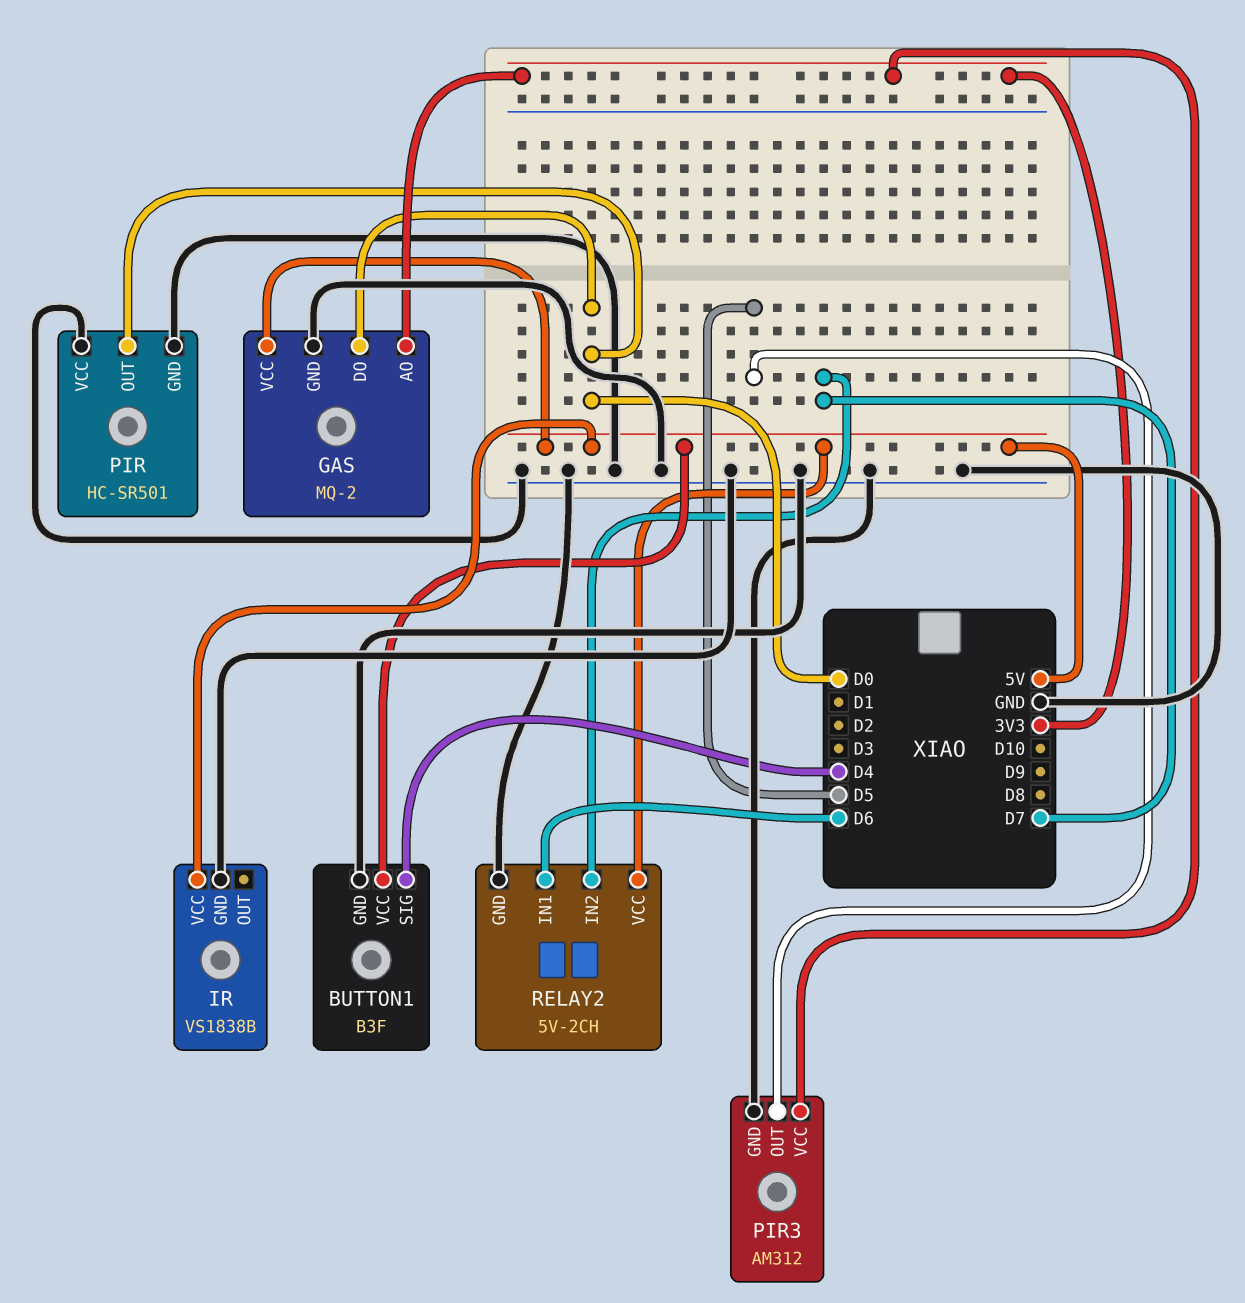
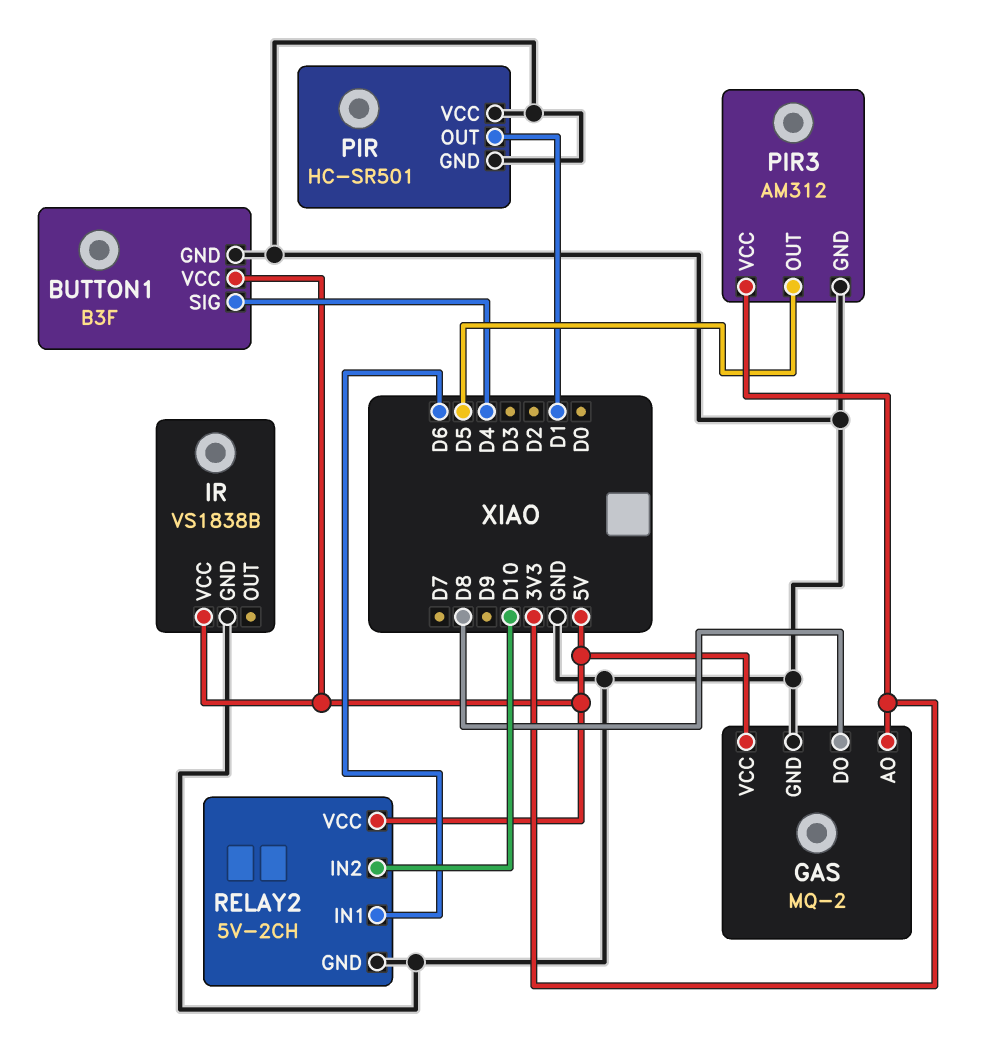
GAS pin DO: D0 -> D8
PIR pin OUT: D0 -> D1
RELAY2 pin IN2: D7 -> D10

